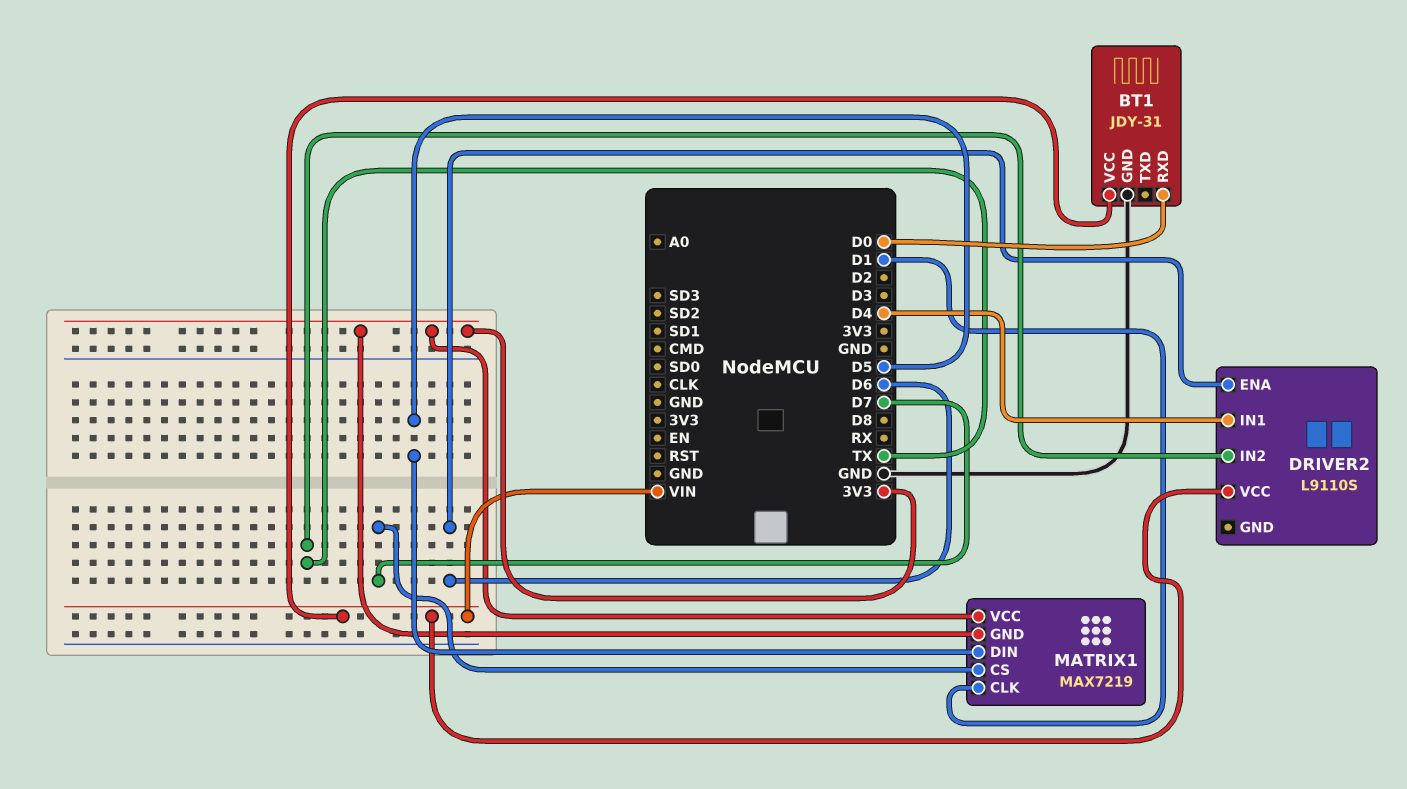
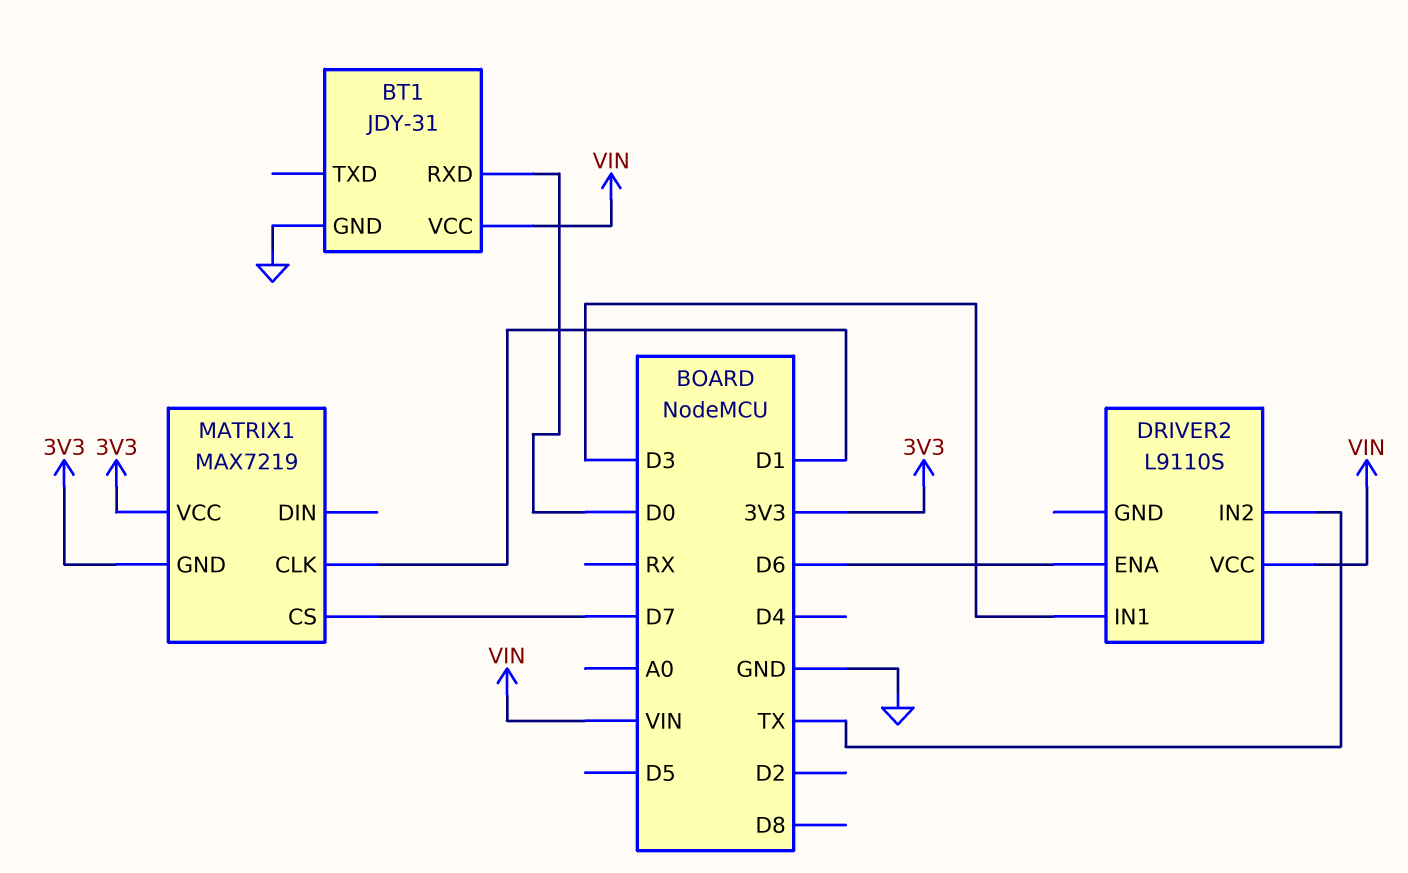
DRIVER2 pin IN1: D4 -> D3
MATRIX1 pin DIN: D5 -> none

